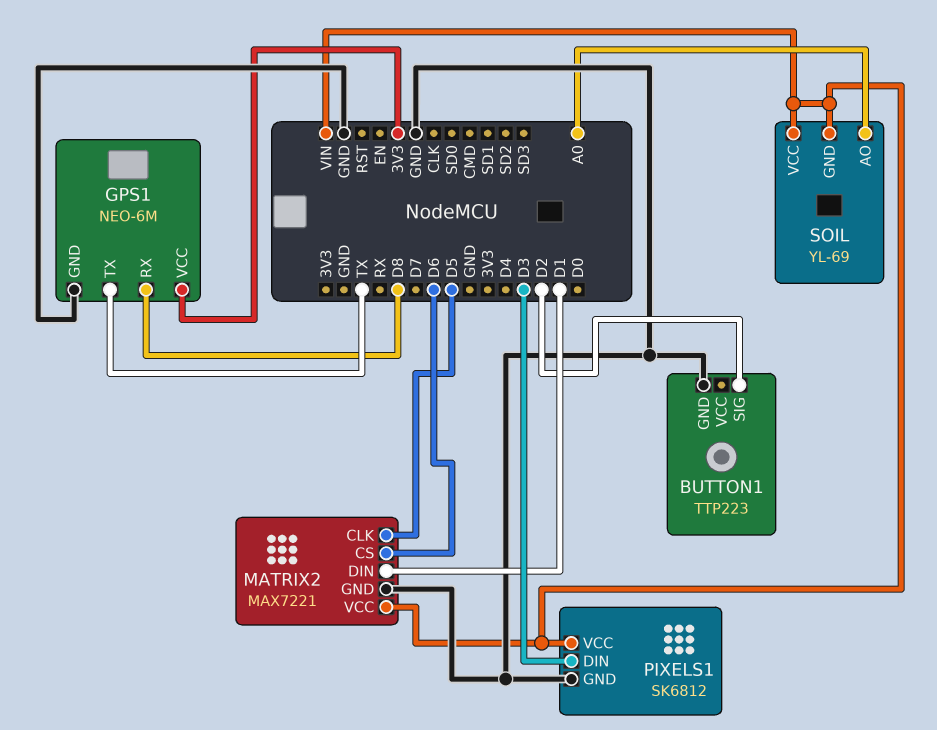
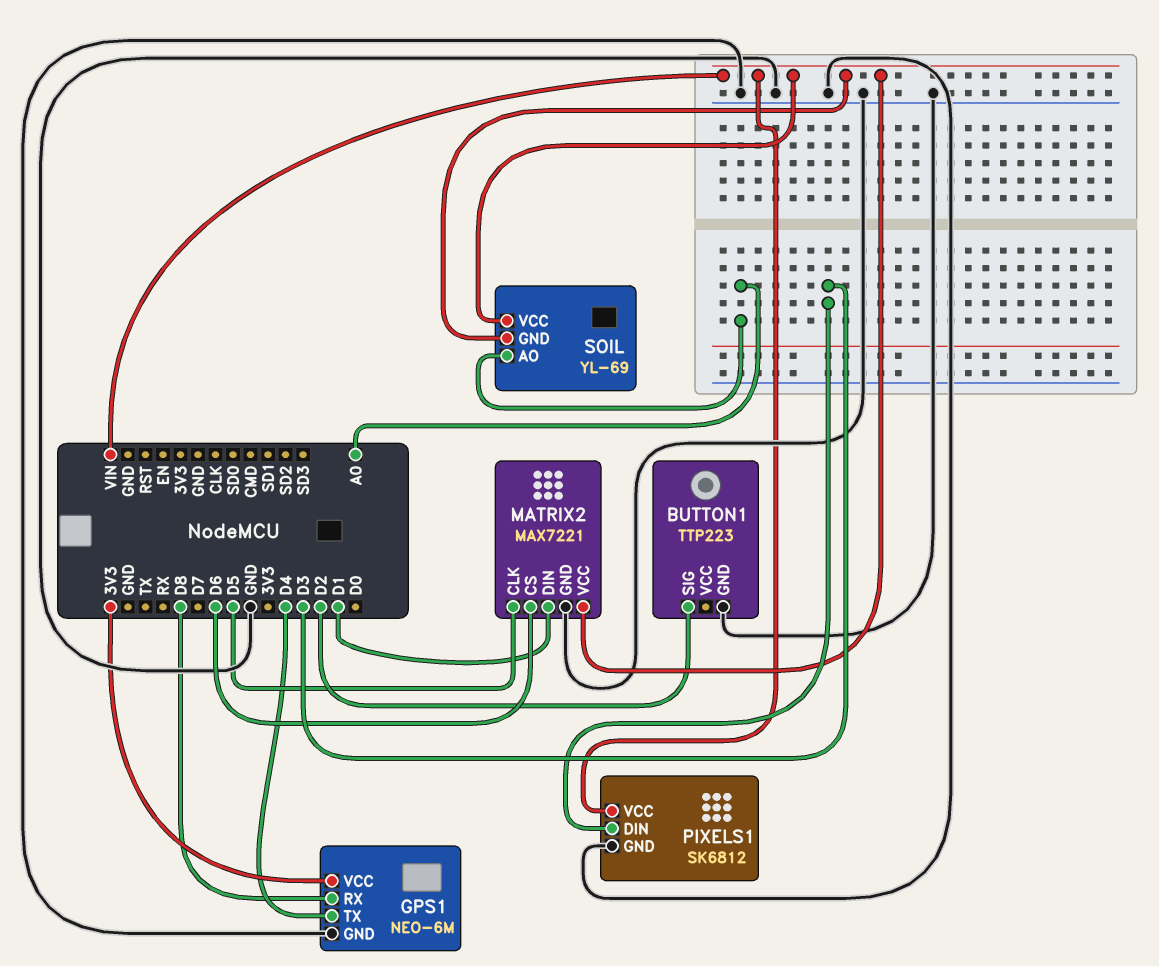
GPS1 pin TX: TX -> D4

